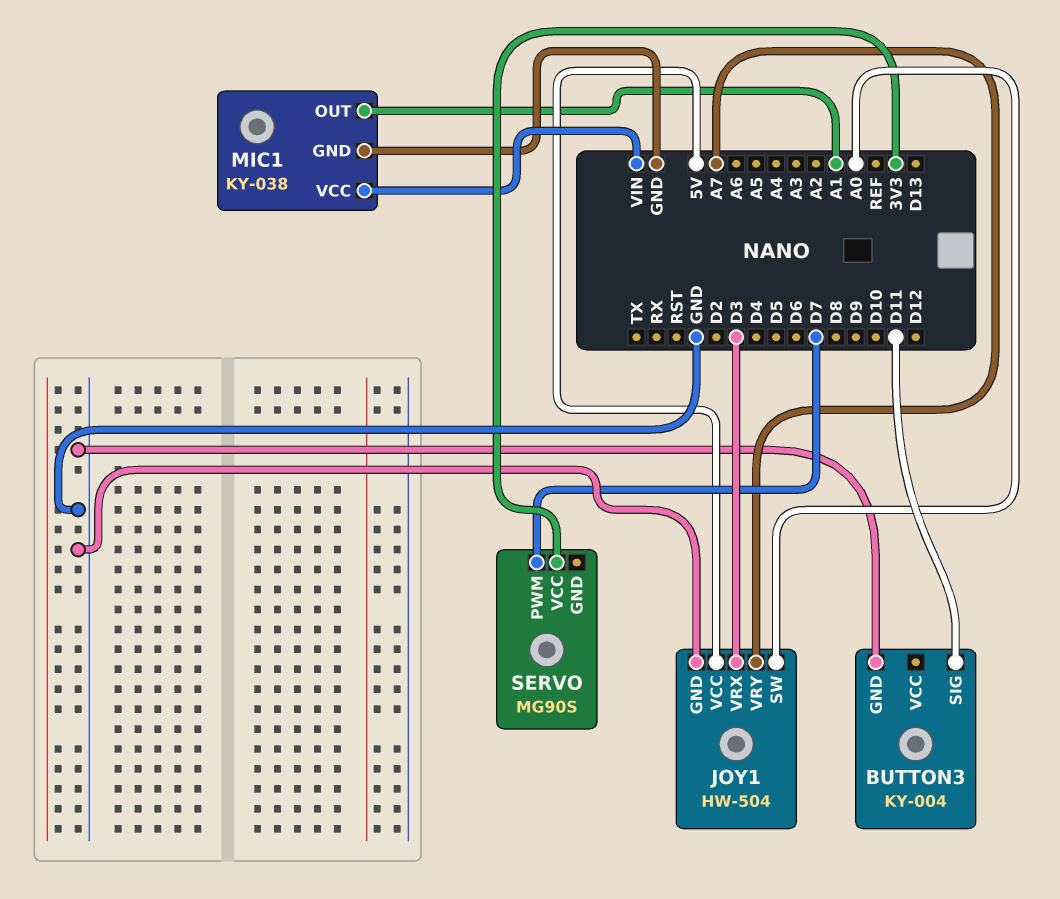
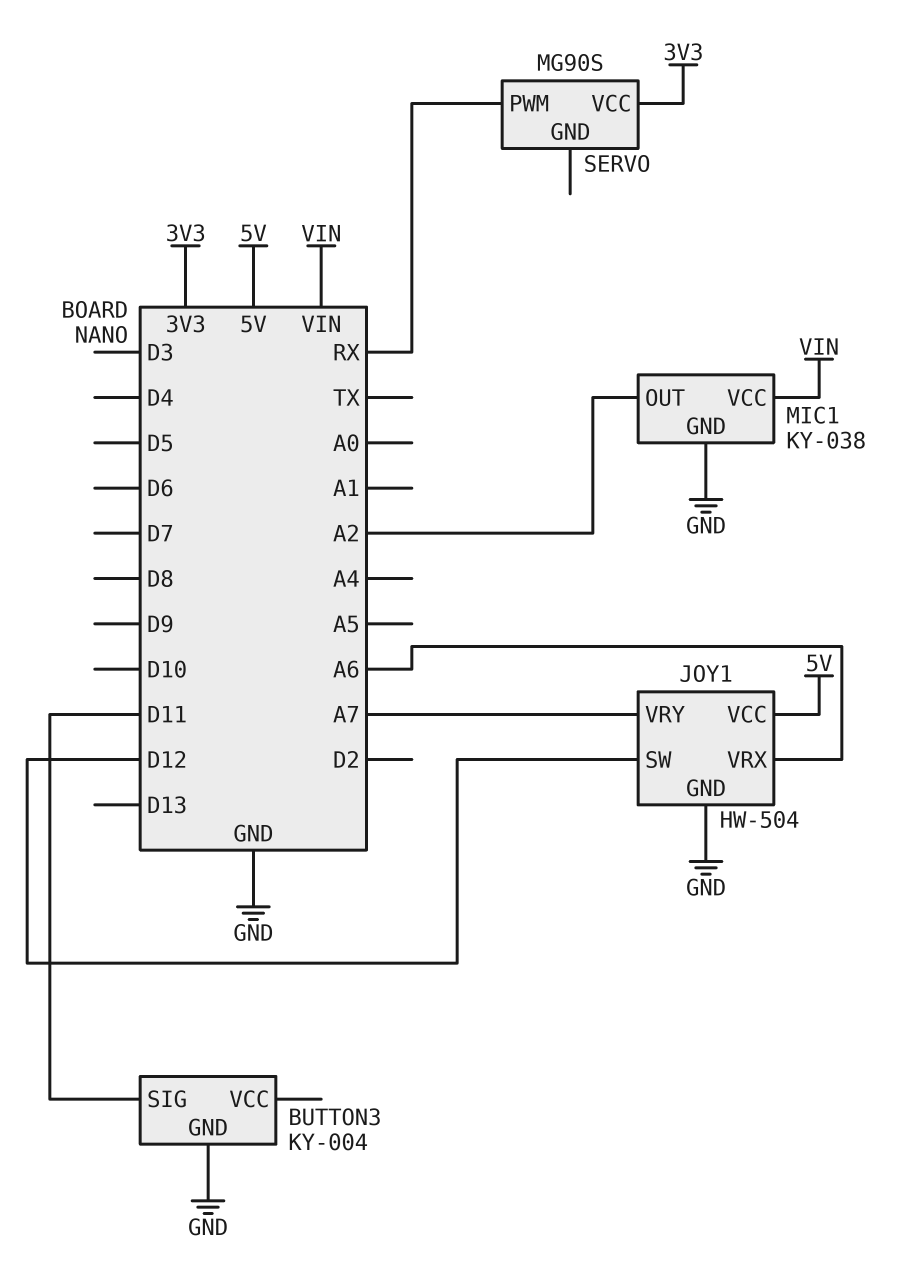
JOY1 pin SW: A0 -> D12
JOY1 pin VRX: D3 -> A6
MIC1 pin OUT: A1 -> A2
SERVO pin PWM: D7 -> RX

